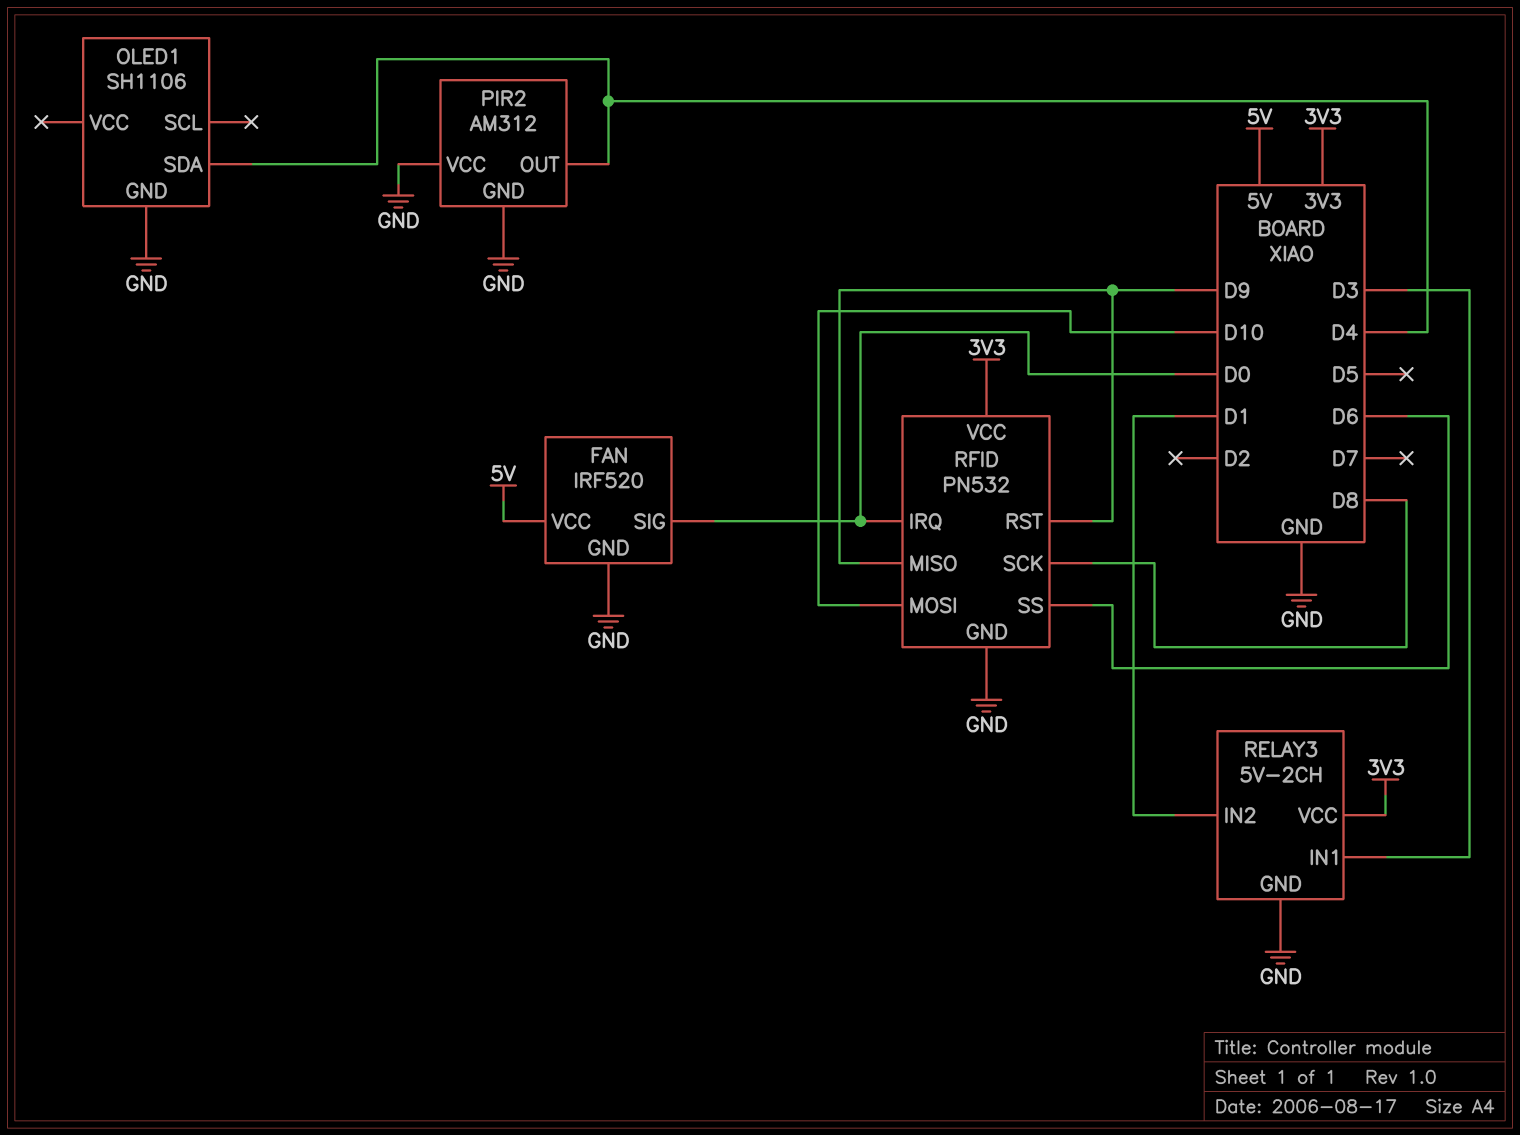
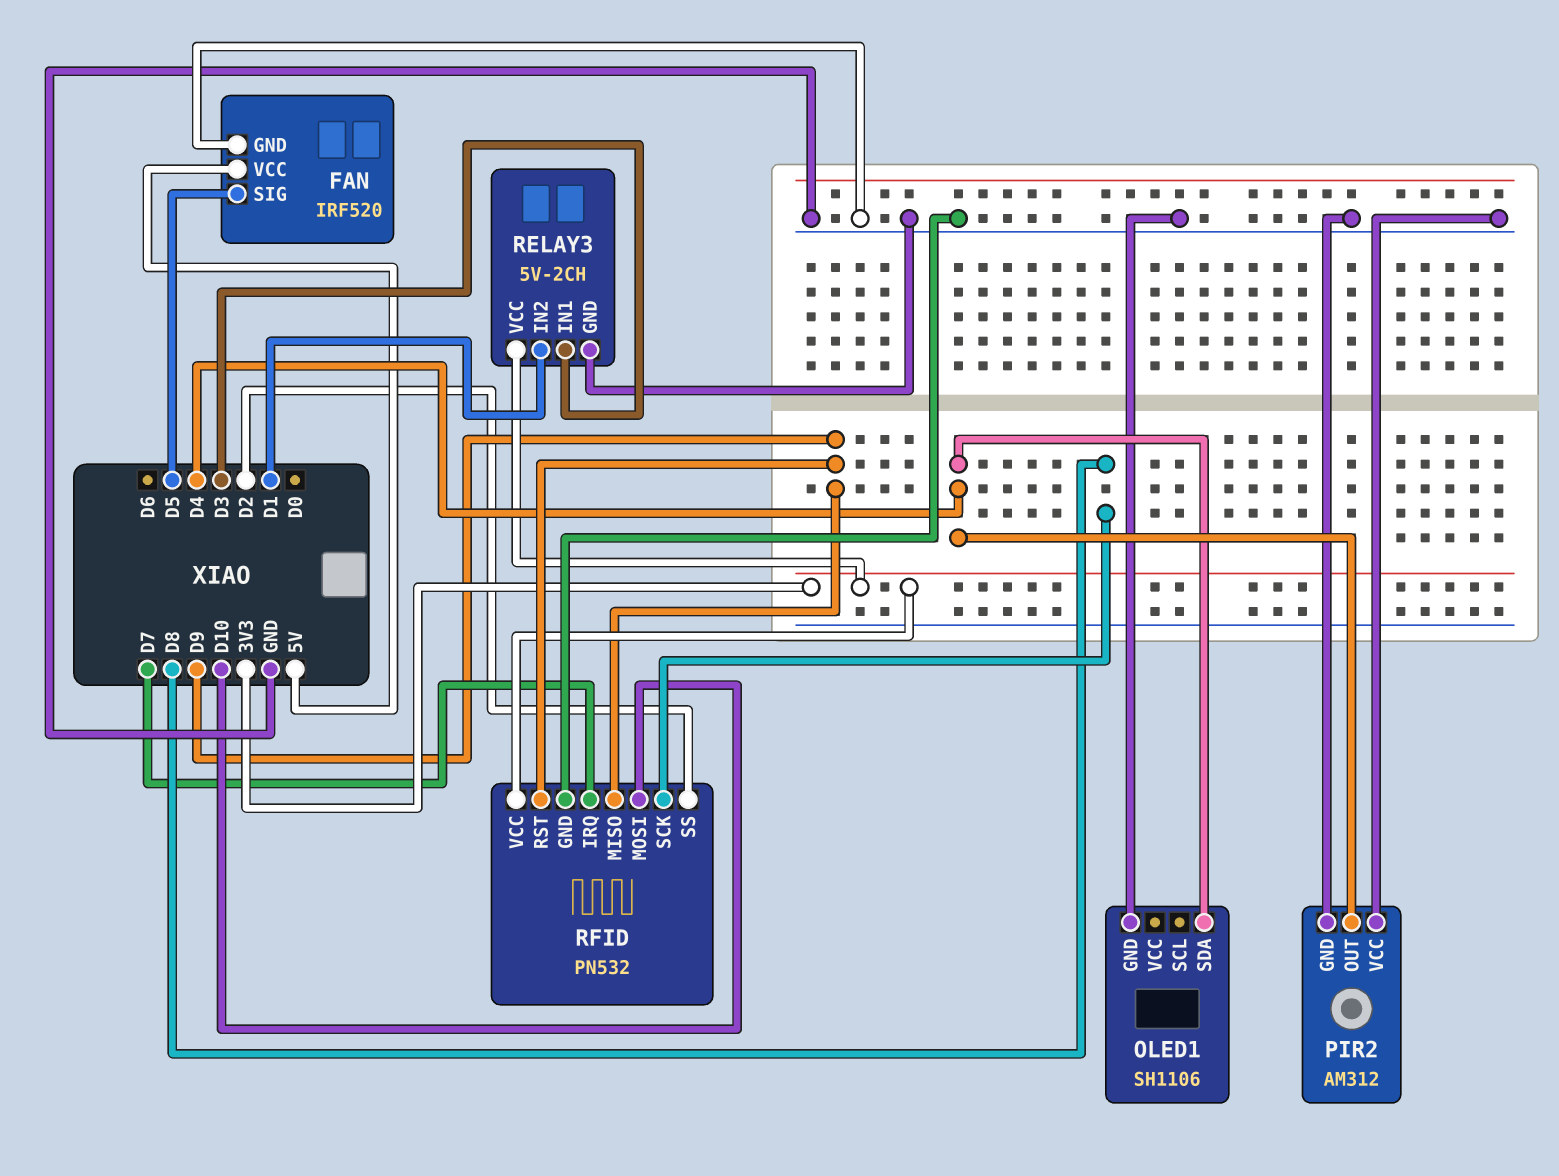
FAN pin SIG: D0 -> D5
RFID pin IRQ: D0 -> D7
RFID pin SS: D6 -> D2

